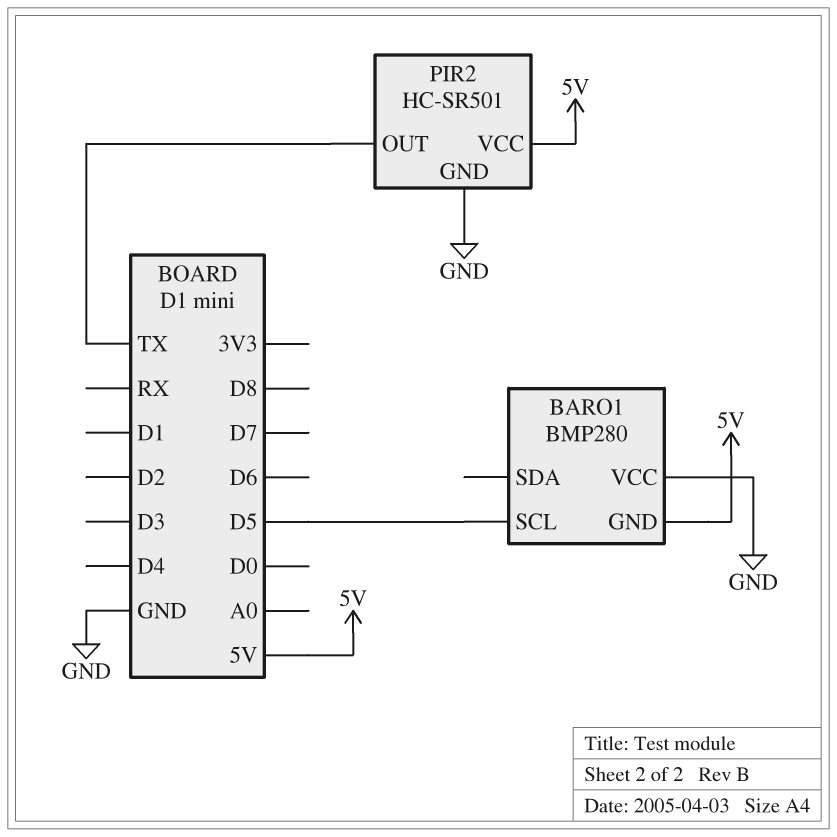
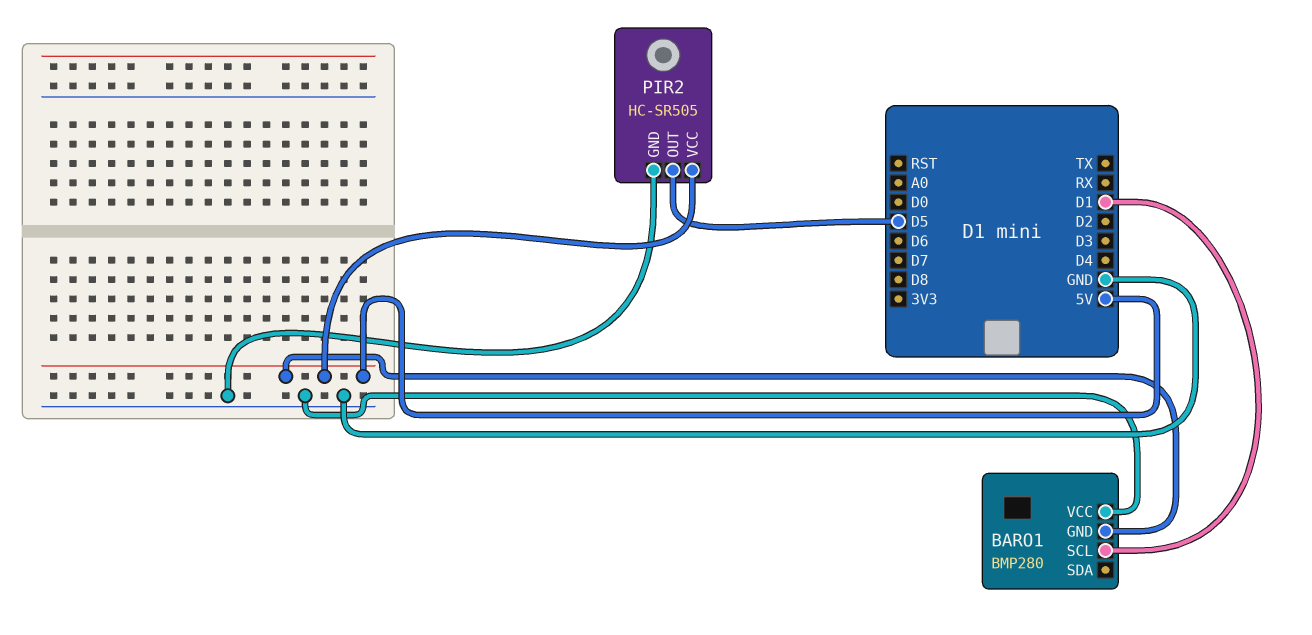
BARO1 pin SCL: D5 -> D1
PIR2: HC-SR501 -> HC-SR505
PIR2 pin OUT: TX -> D5

